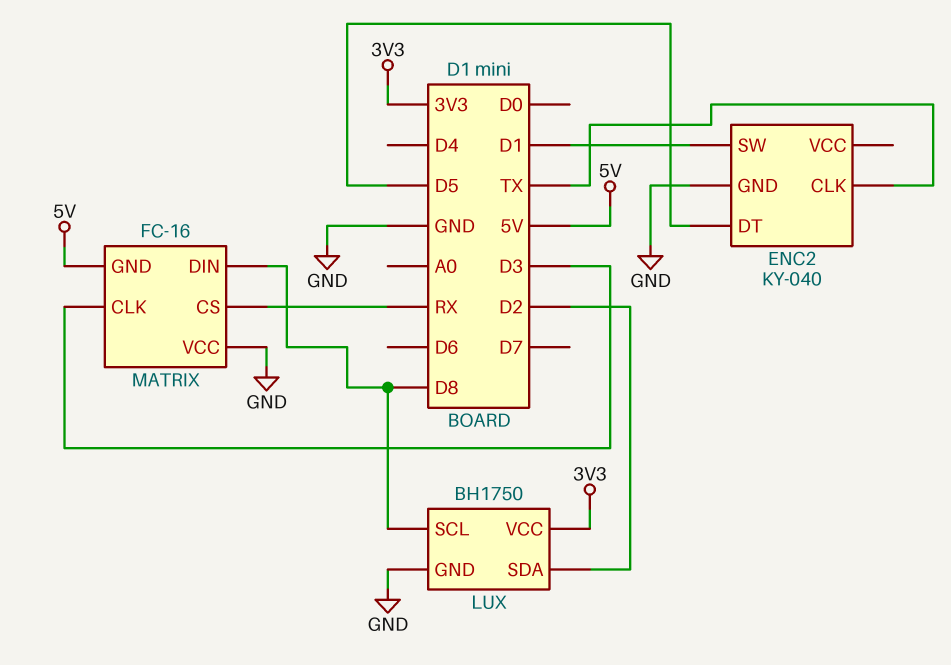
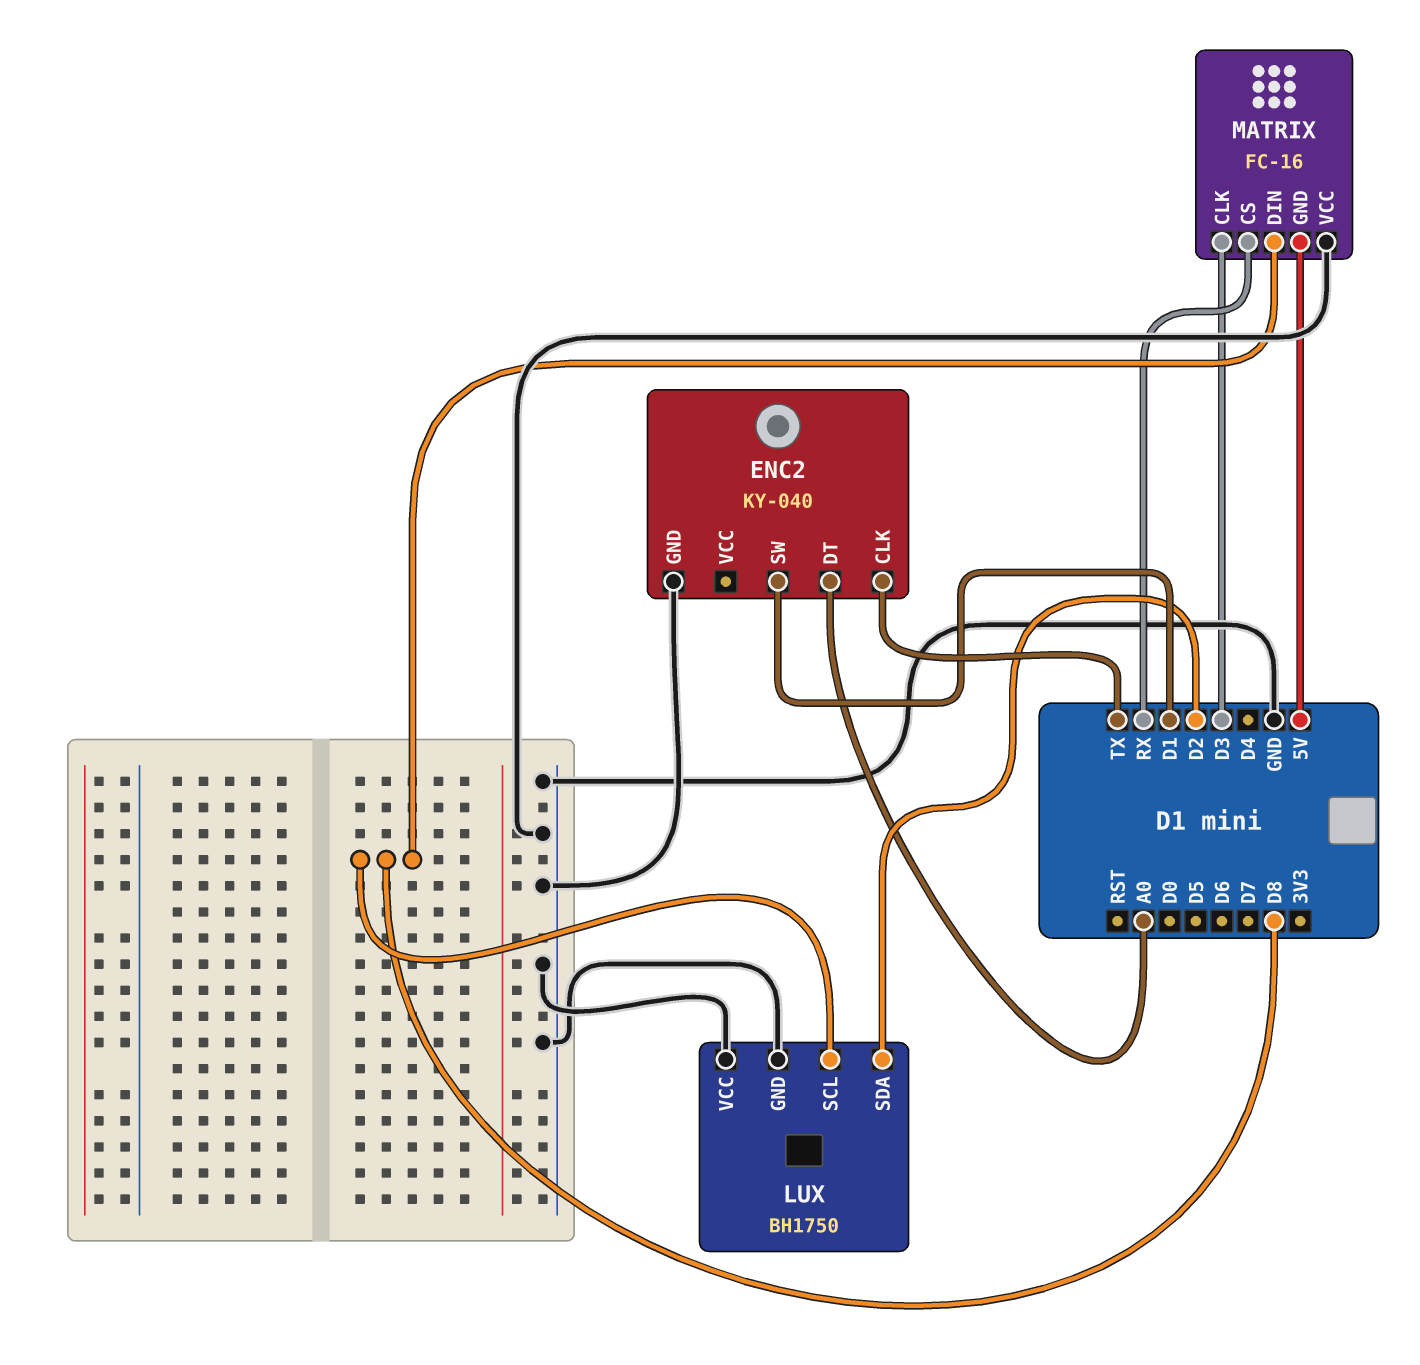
ENC2 pin DT: D5 -> A0
LUX pin VCC: 3V3 -> GND

